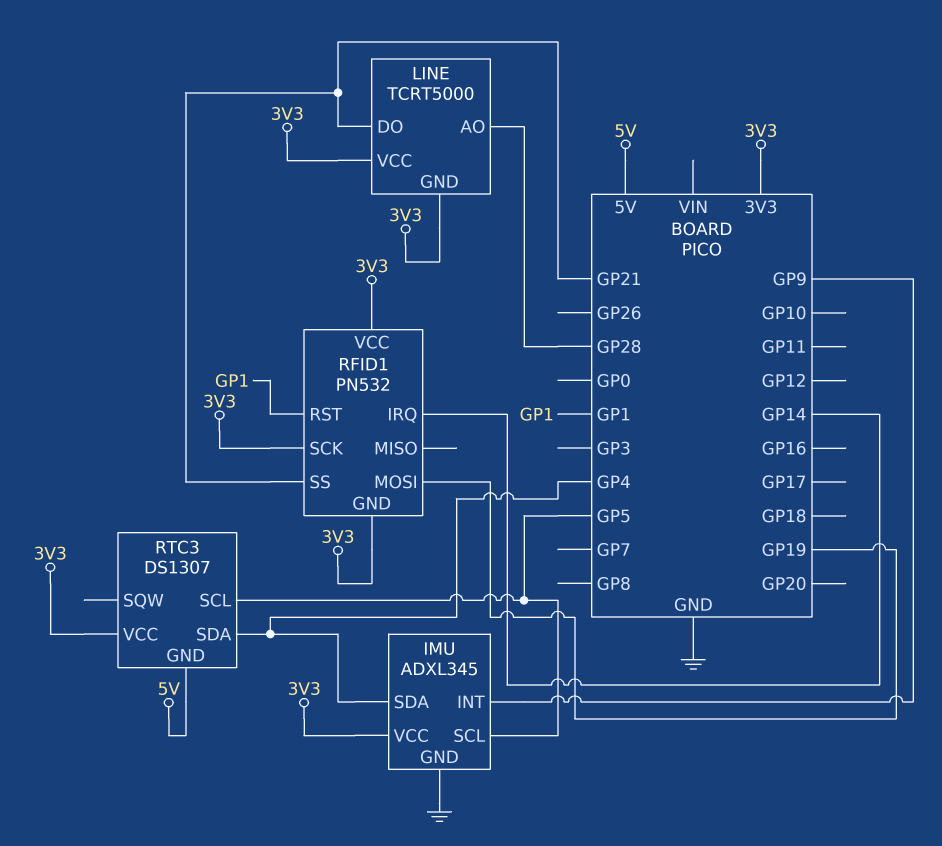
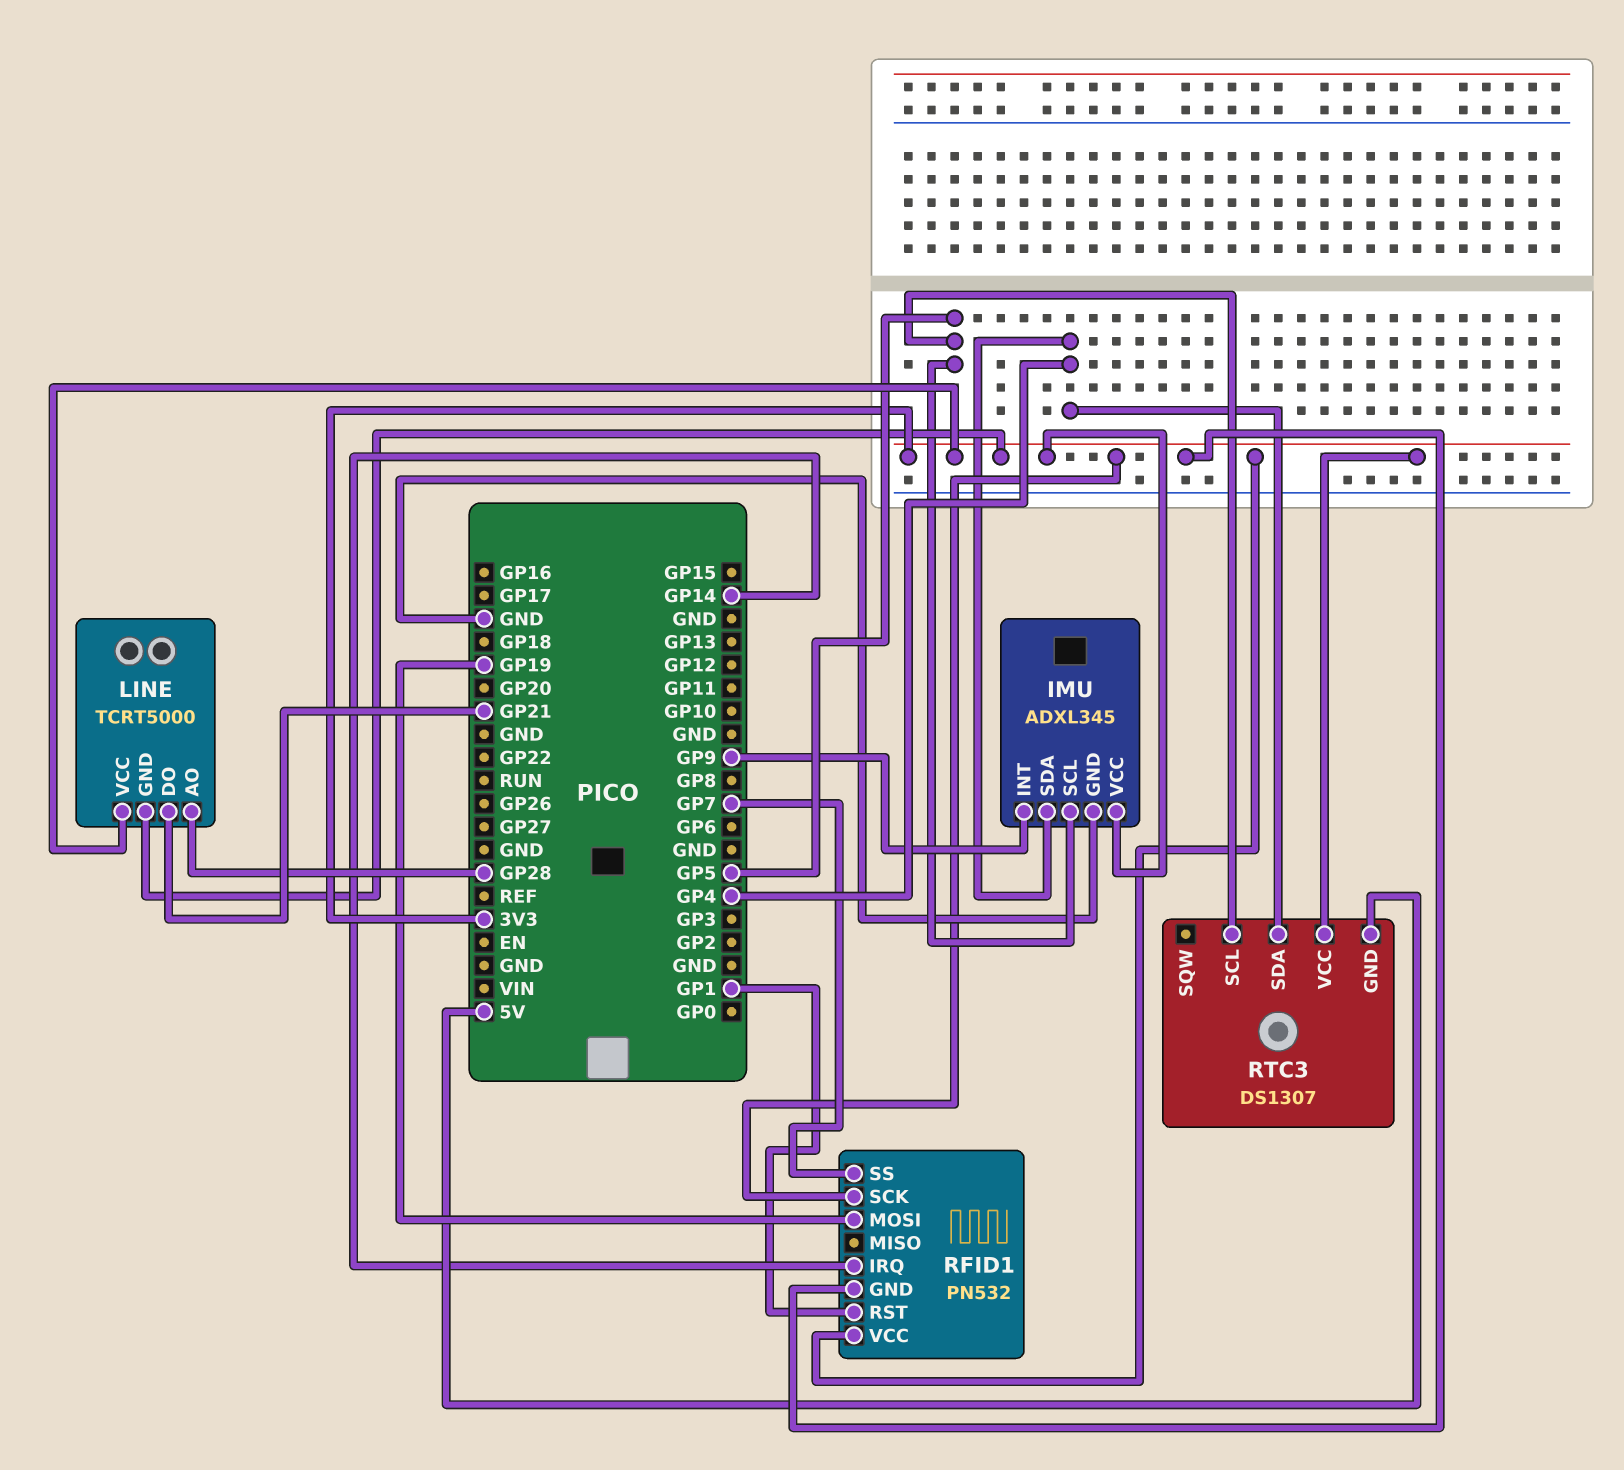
RFID1 pin SS: GP21 -> GP7

